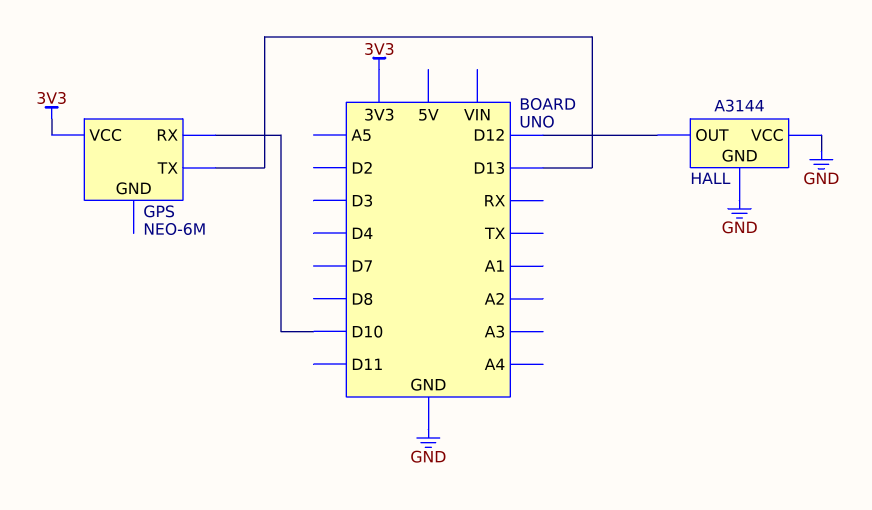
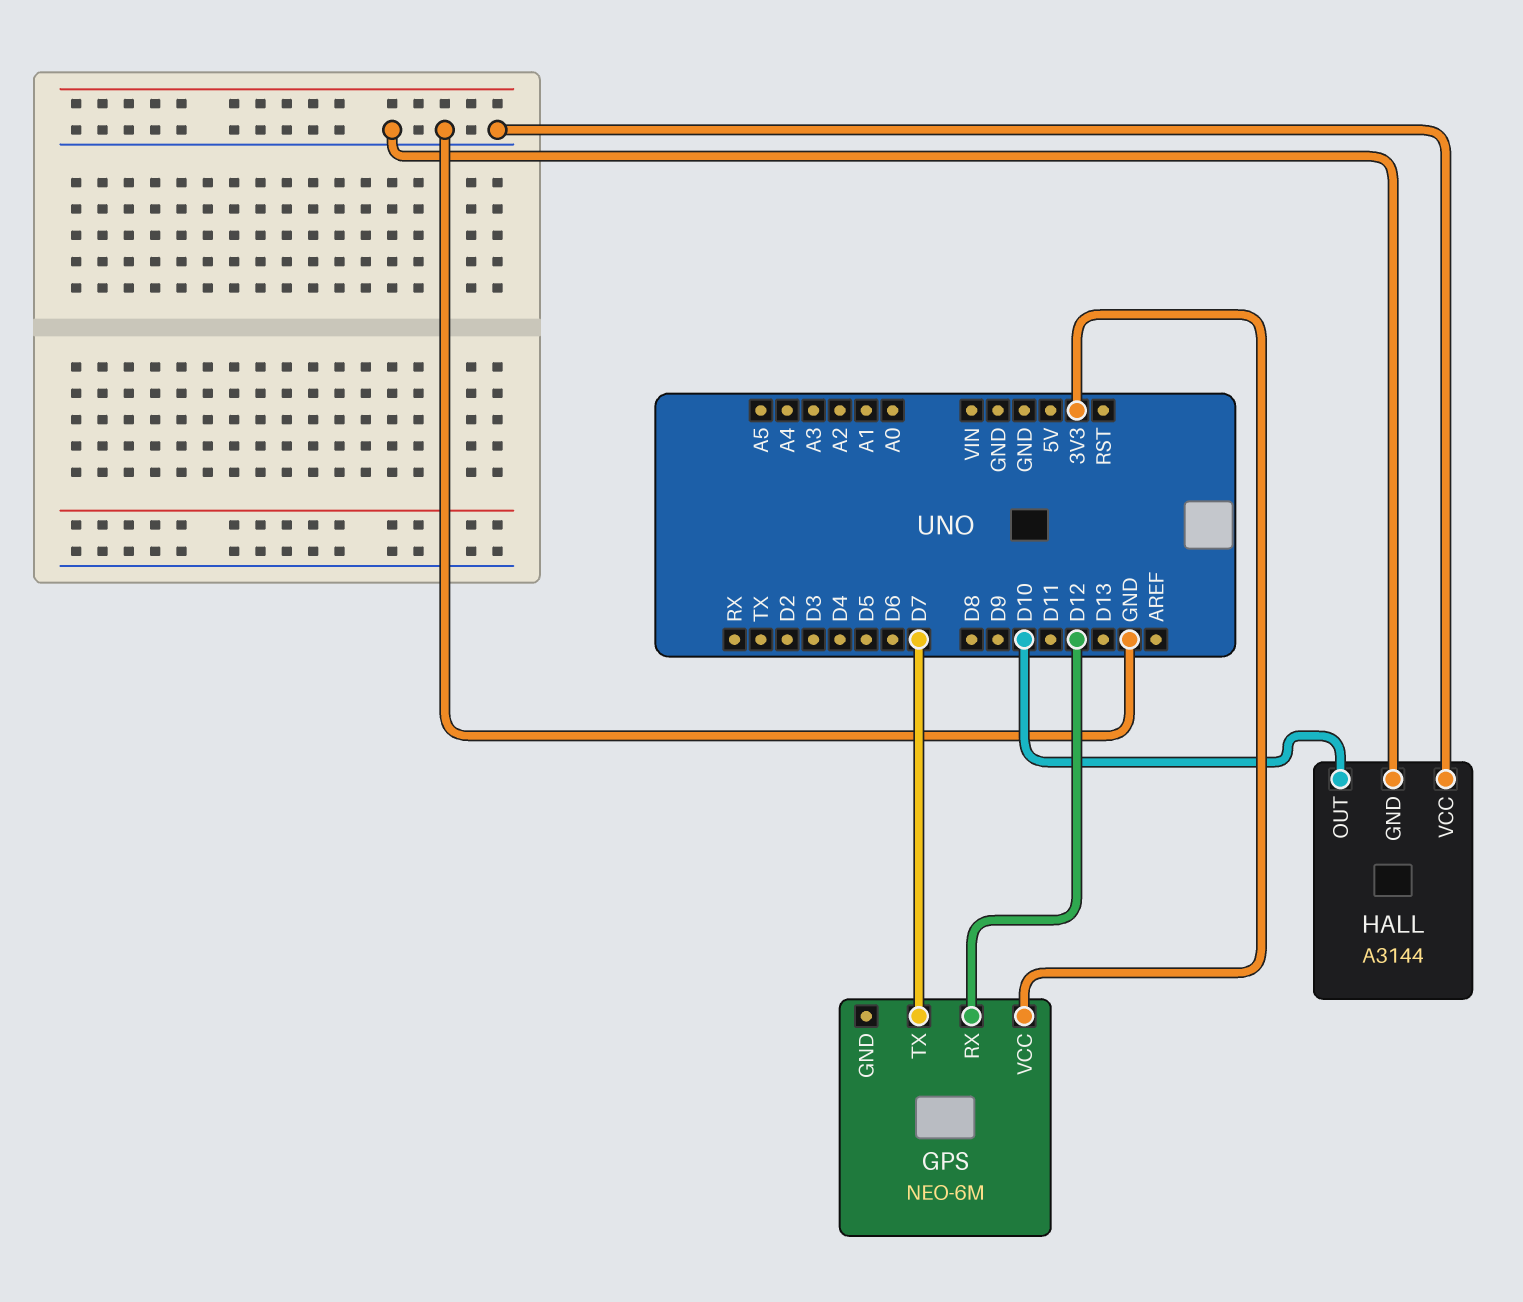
GPS pin RX: D10 -> D12
GPS pin TX: D13 -> D7
HALL pin OUT: D12 -> D10

